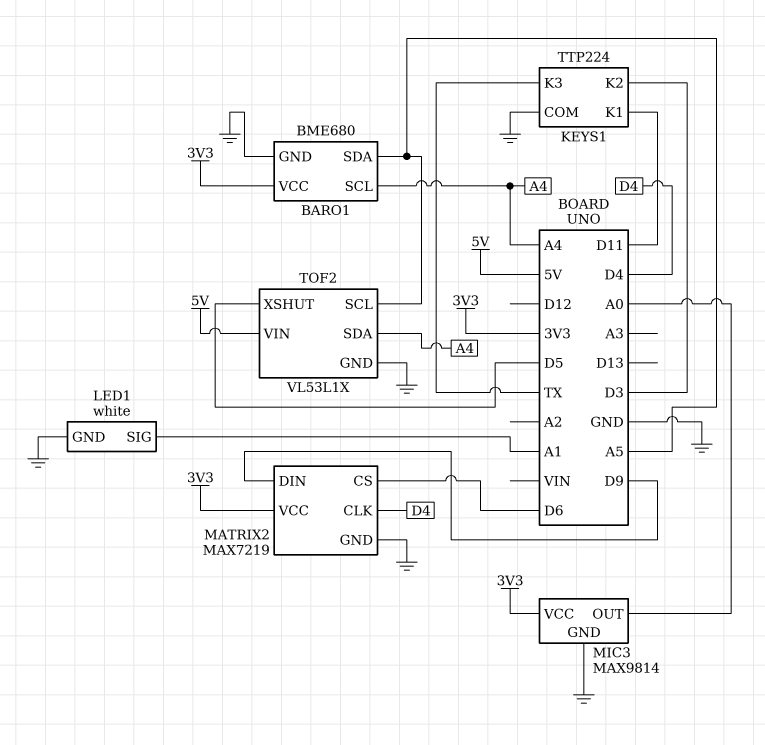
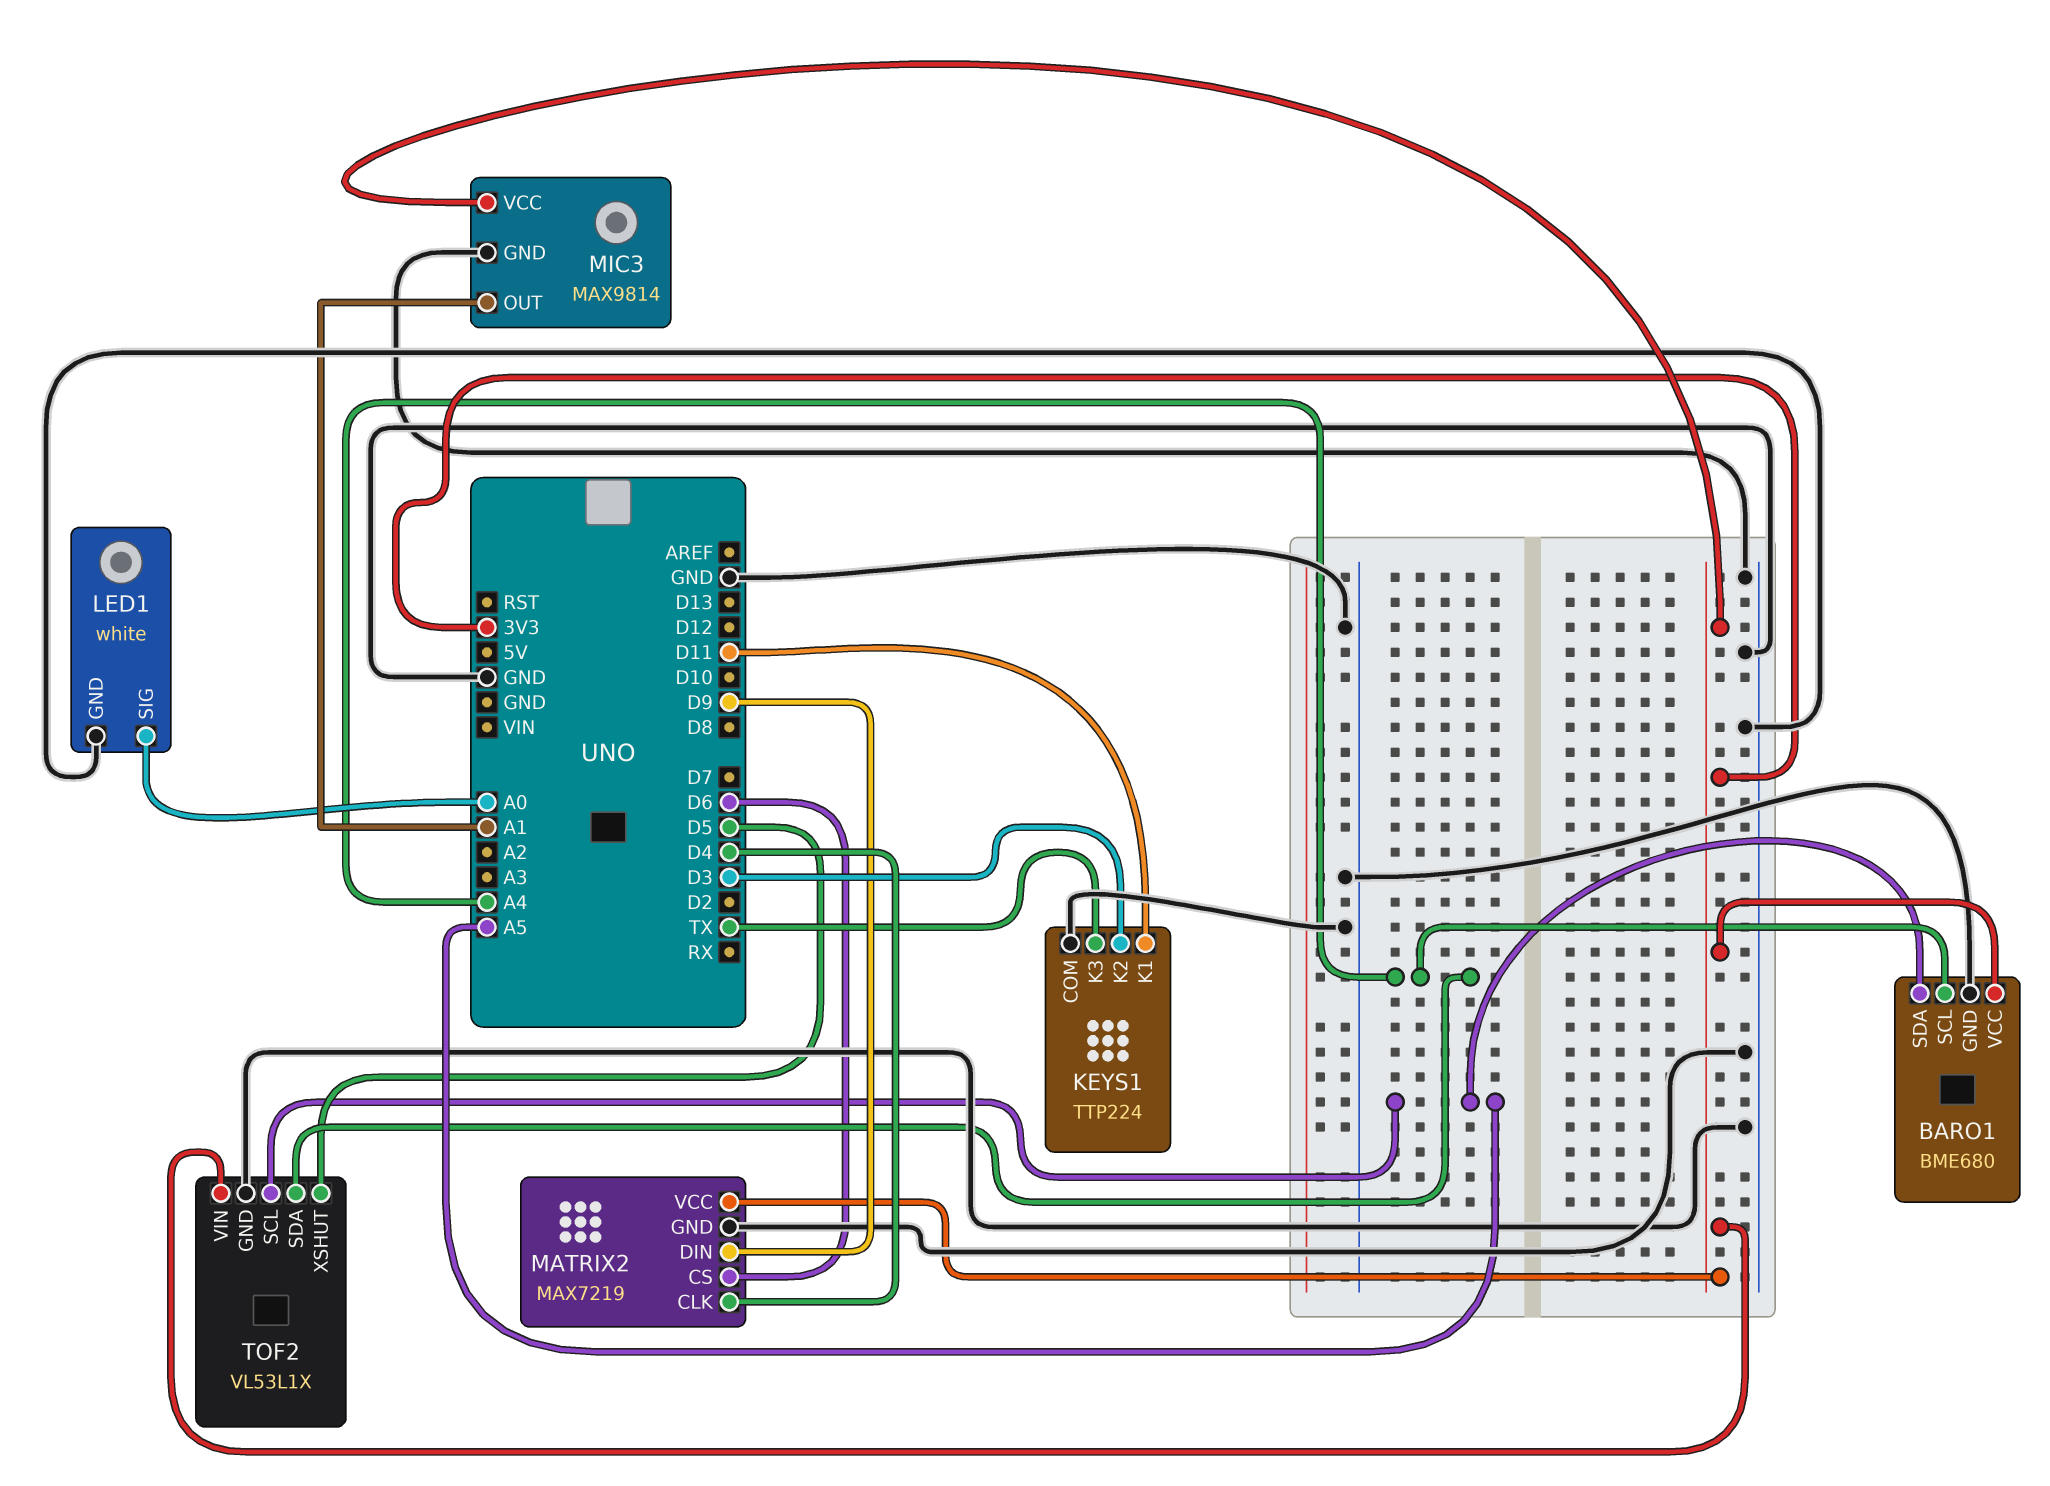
LED1 pin SIG: A1 -> A0
MIC3 pin OUT: A0 -> A1
TOF2 pin VIN: 5V -> 3V3

